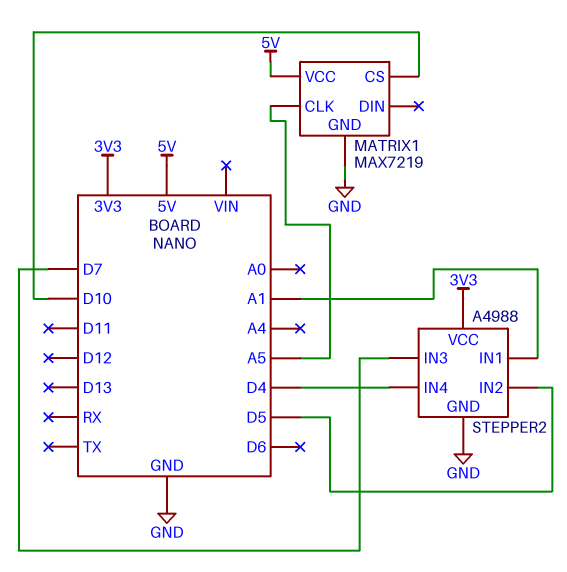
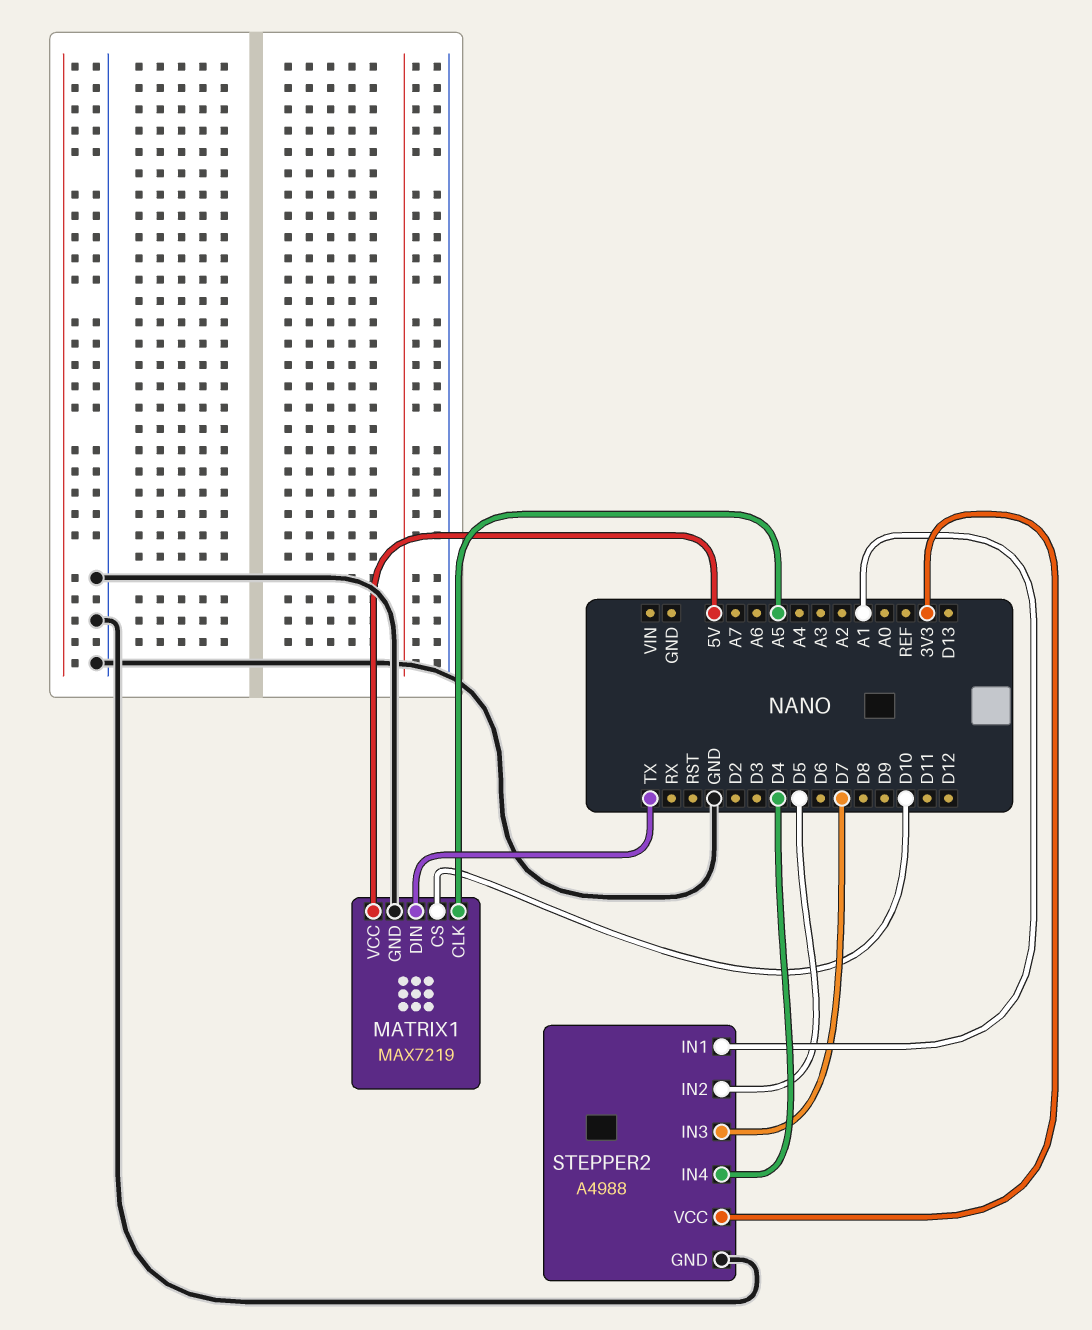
MATRIX1 pin DIN: none -> TX

